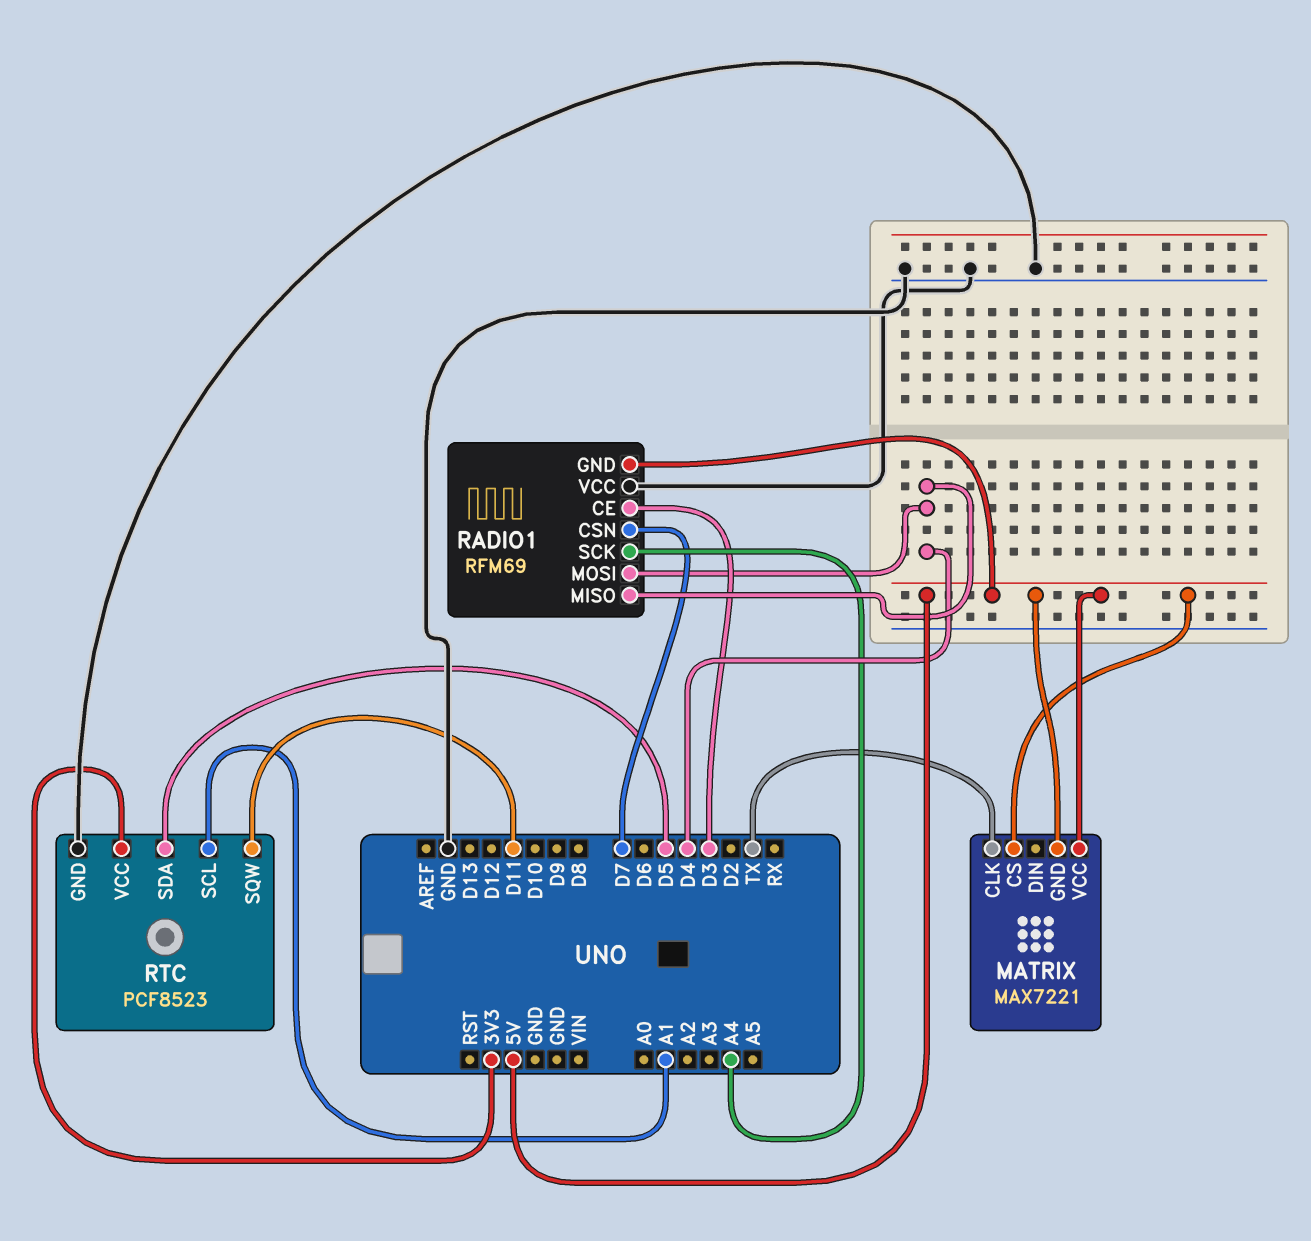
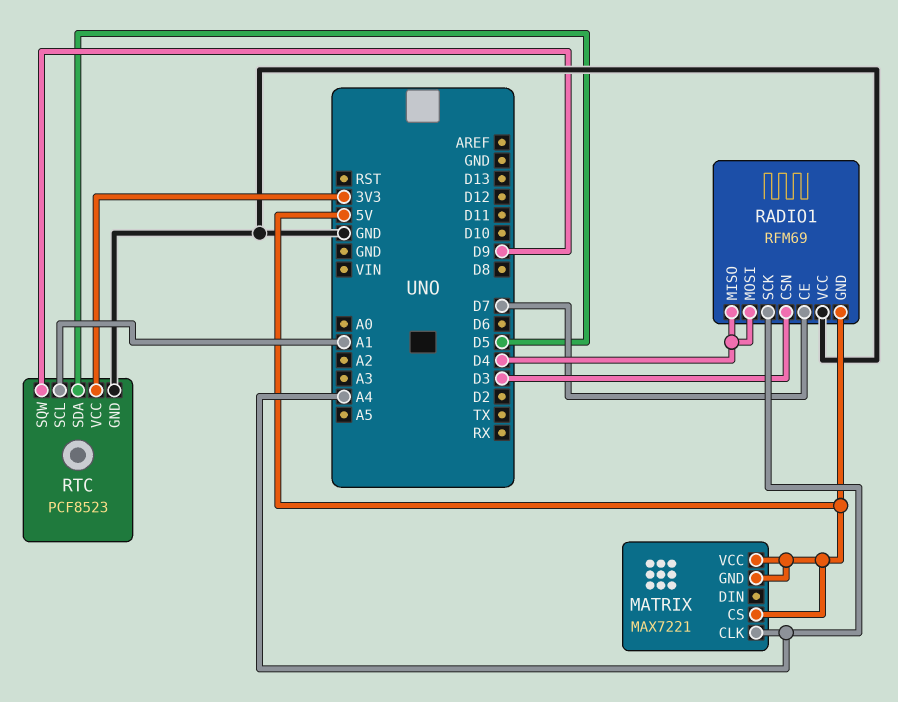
MATRIX pin CLK: TX -> A4
RADIO1 pin CE: D3 -> D7
RADIO1 pin CSN: D7 -> D3
RTC pin SQW: D11 -> D9

